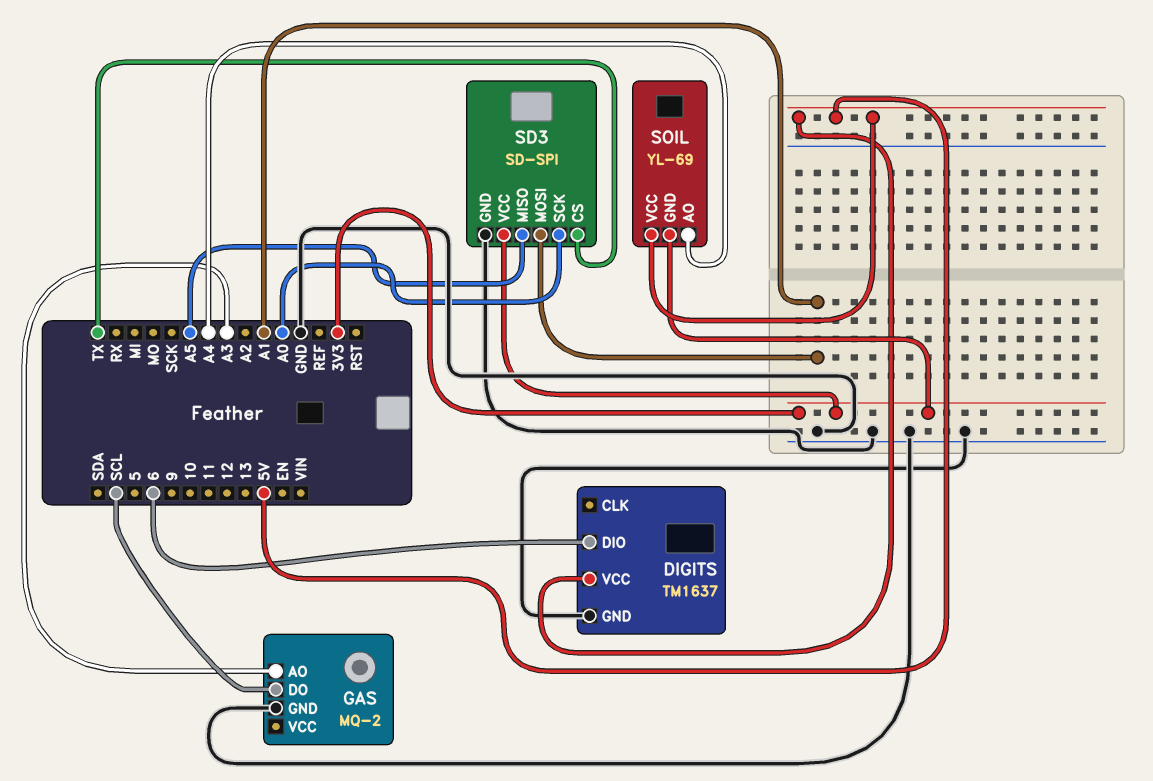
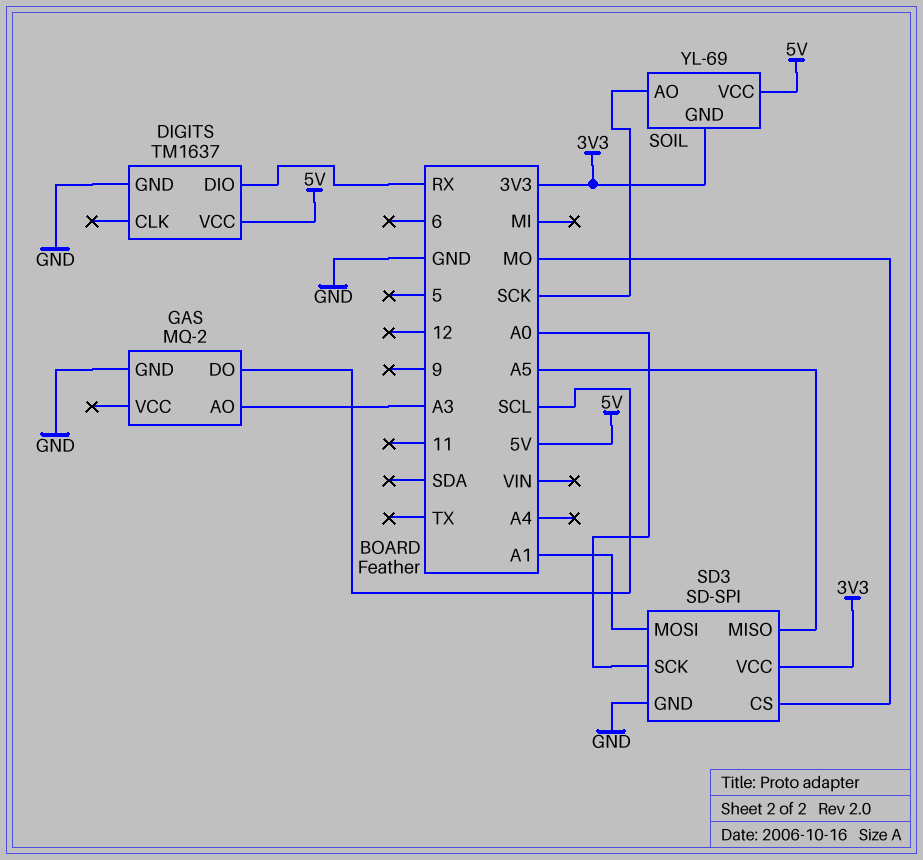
DIGITS pin DIO: 6 -> RX
SD3 pin CS: TX -> MO
SOIL pin AO: A4 -> SCK

